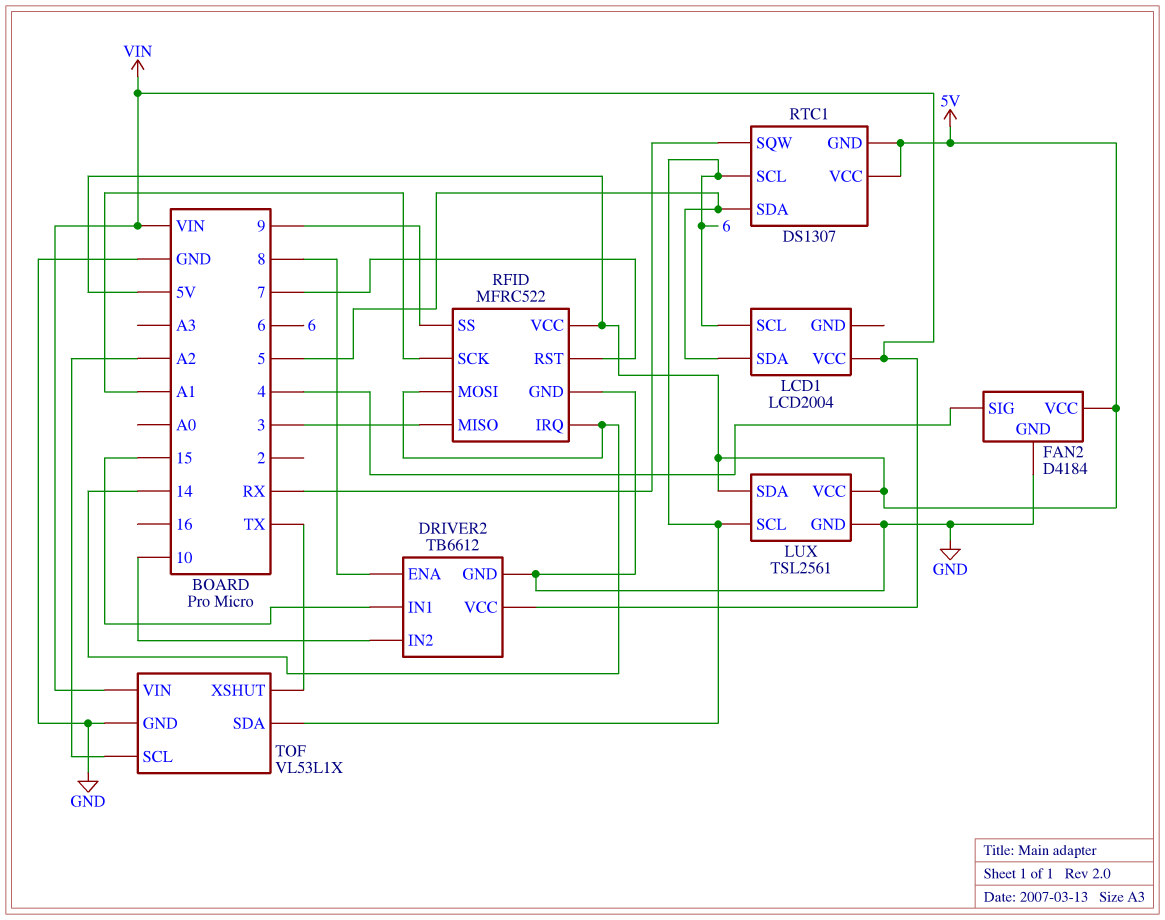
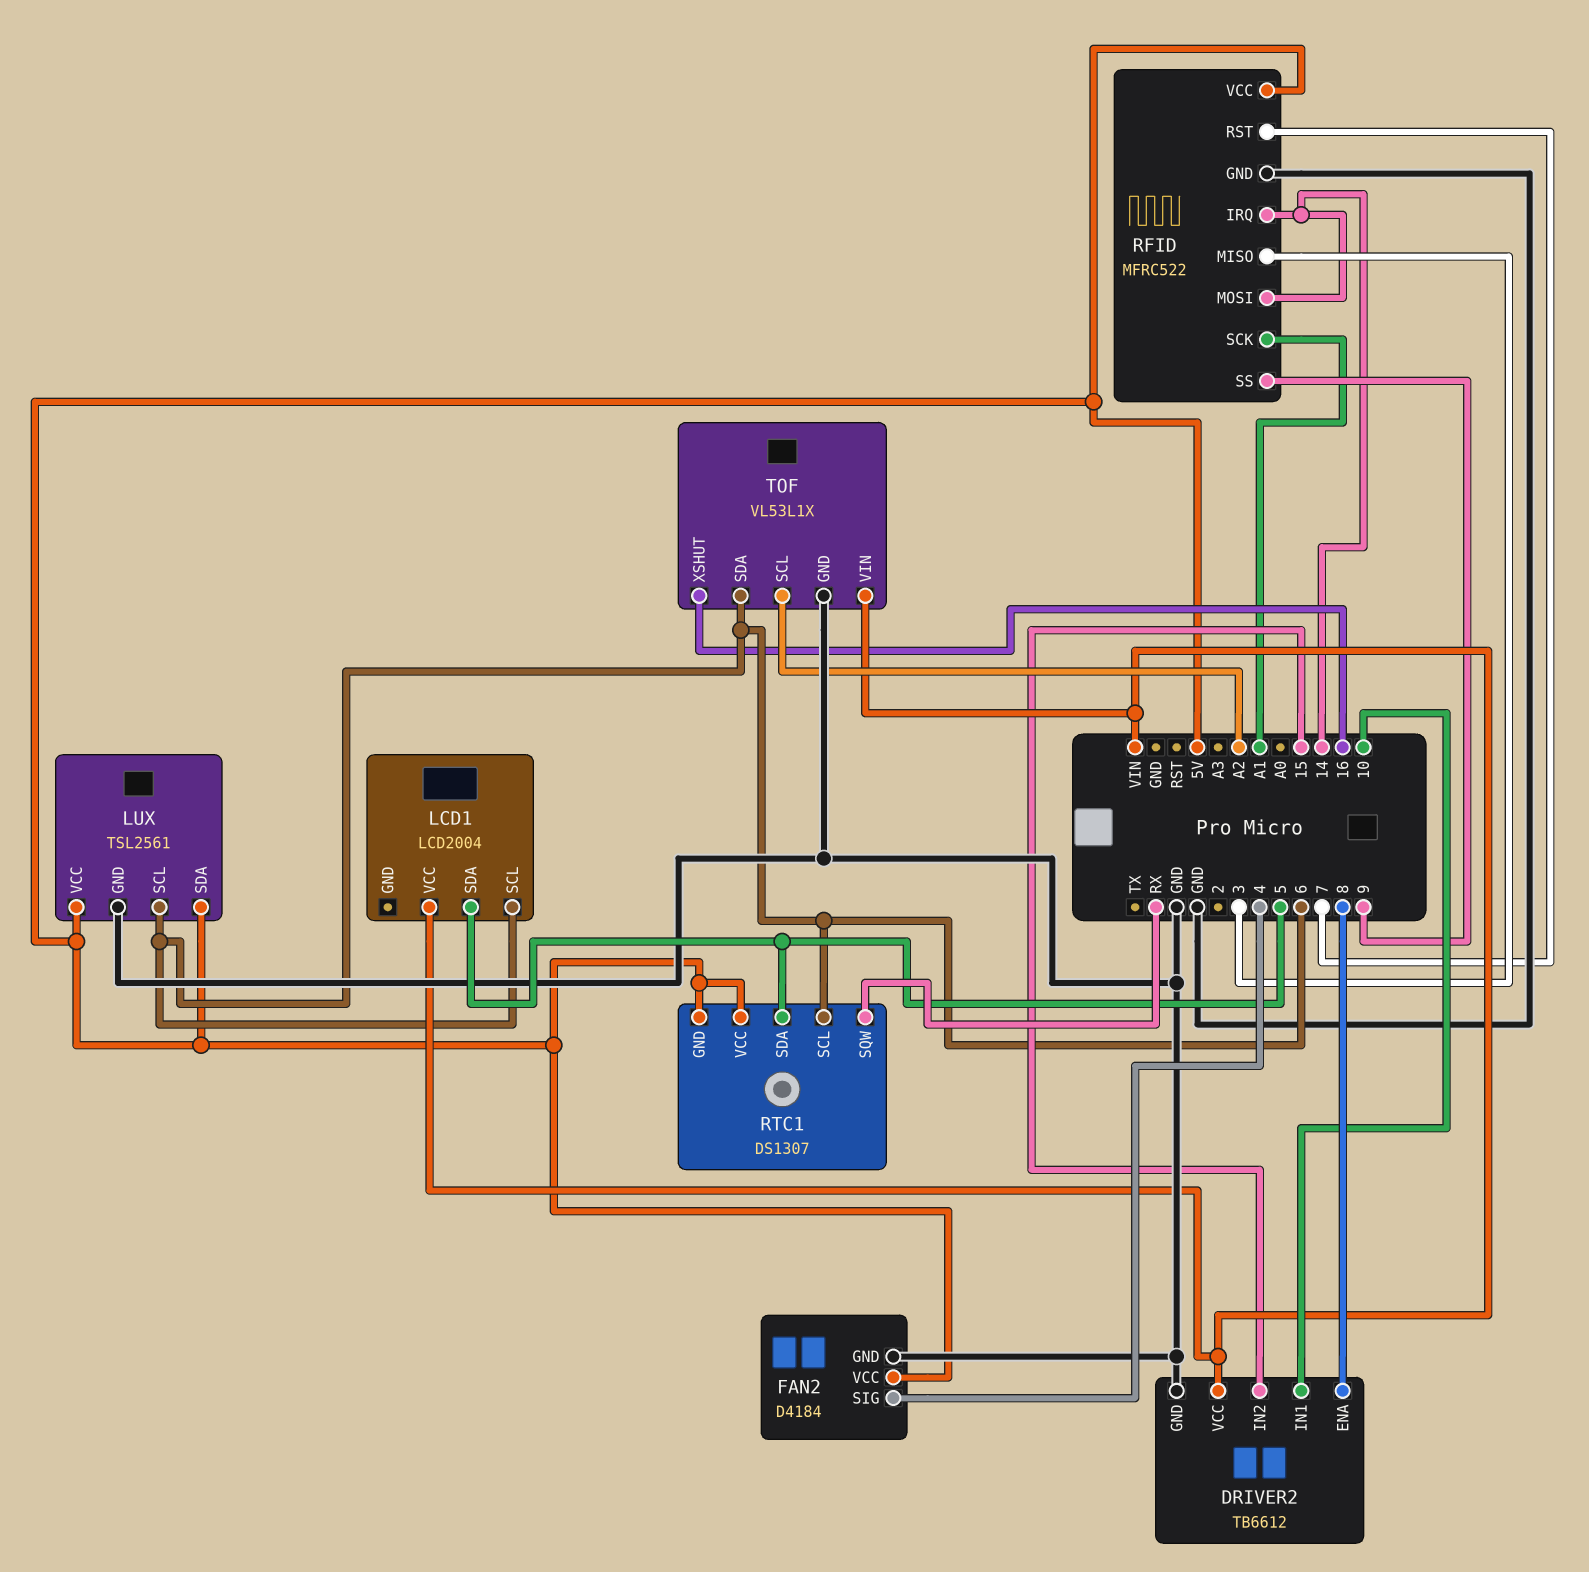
DRIVER2 pin IN1: 15 -> 10
DRIVER2 pin IN2: 10 -> 15
TOF pin XSHUT: TX -> 16

